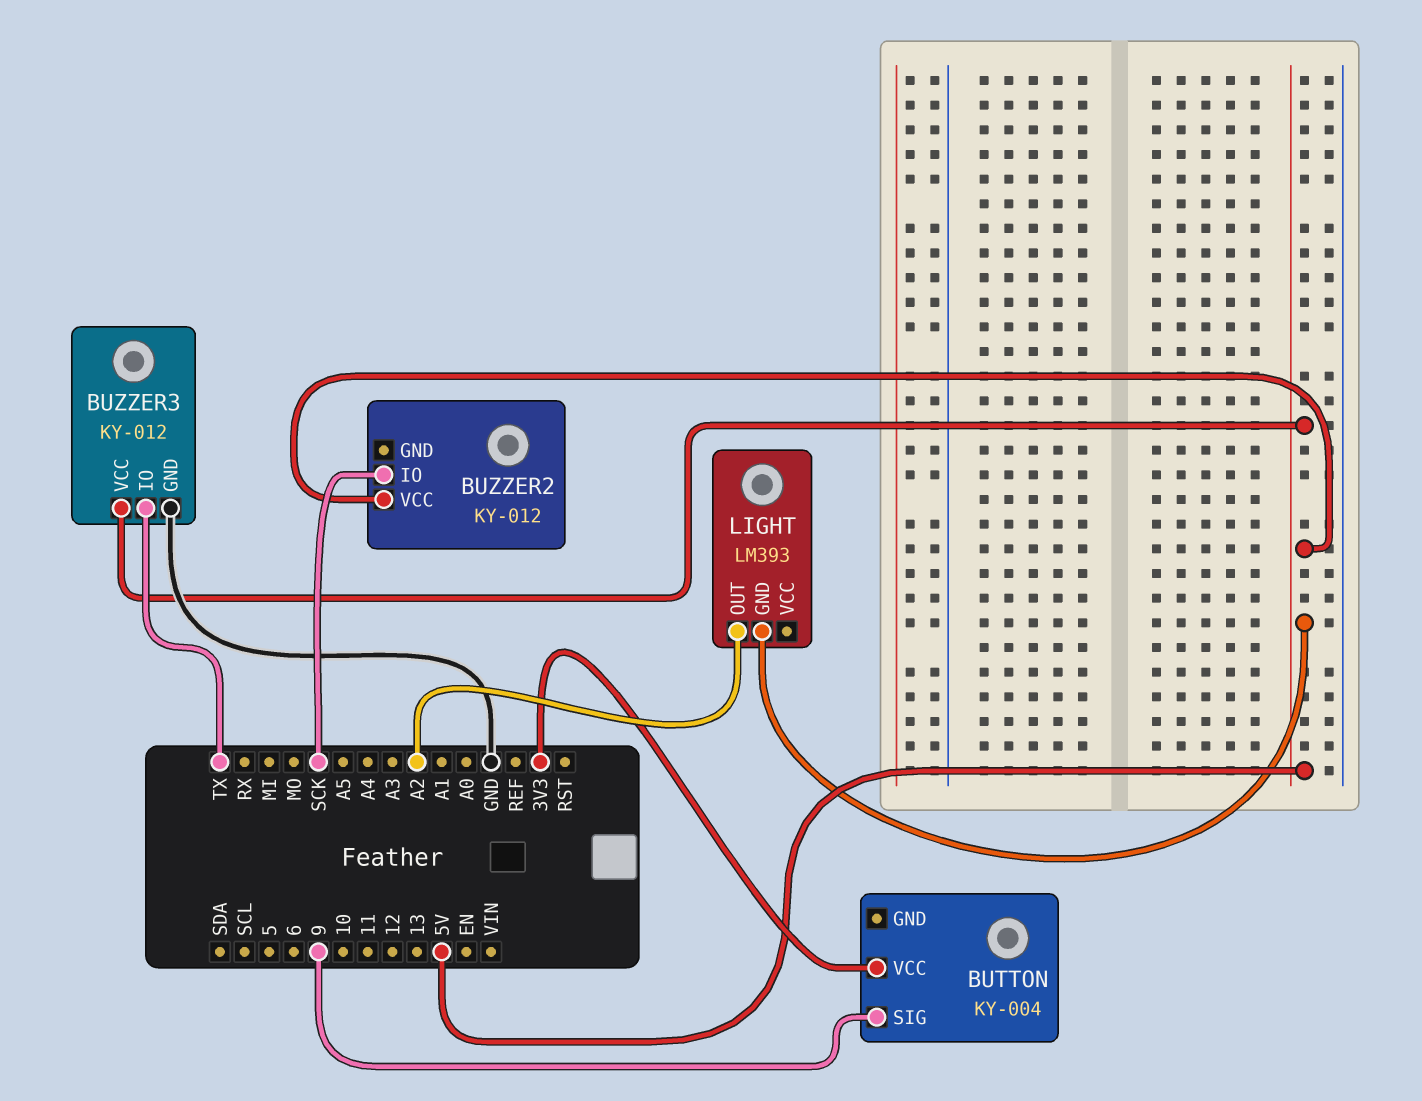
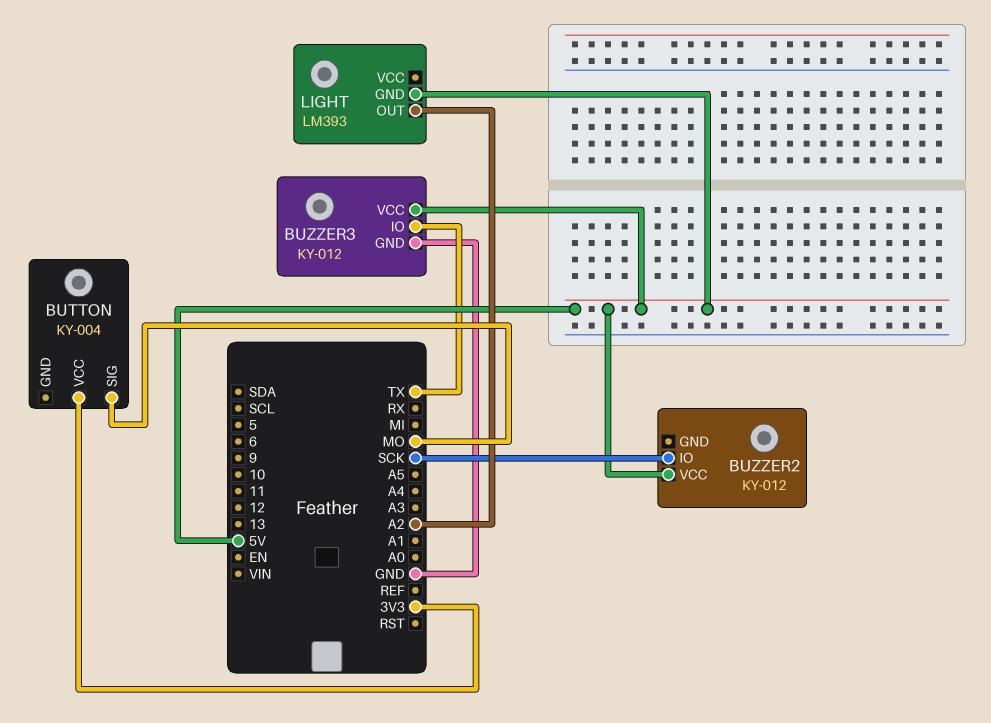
BUTTON pin SIG: 9 -> MO

